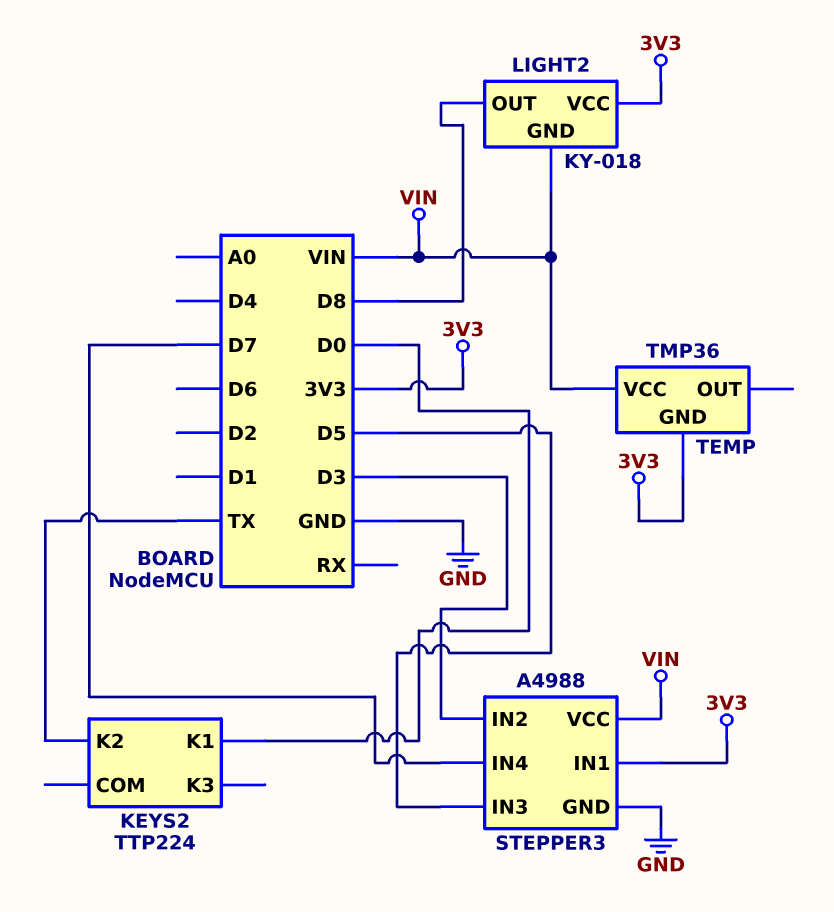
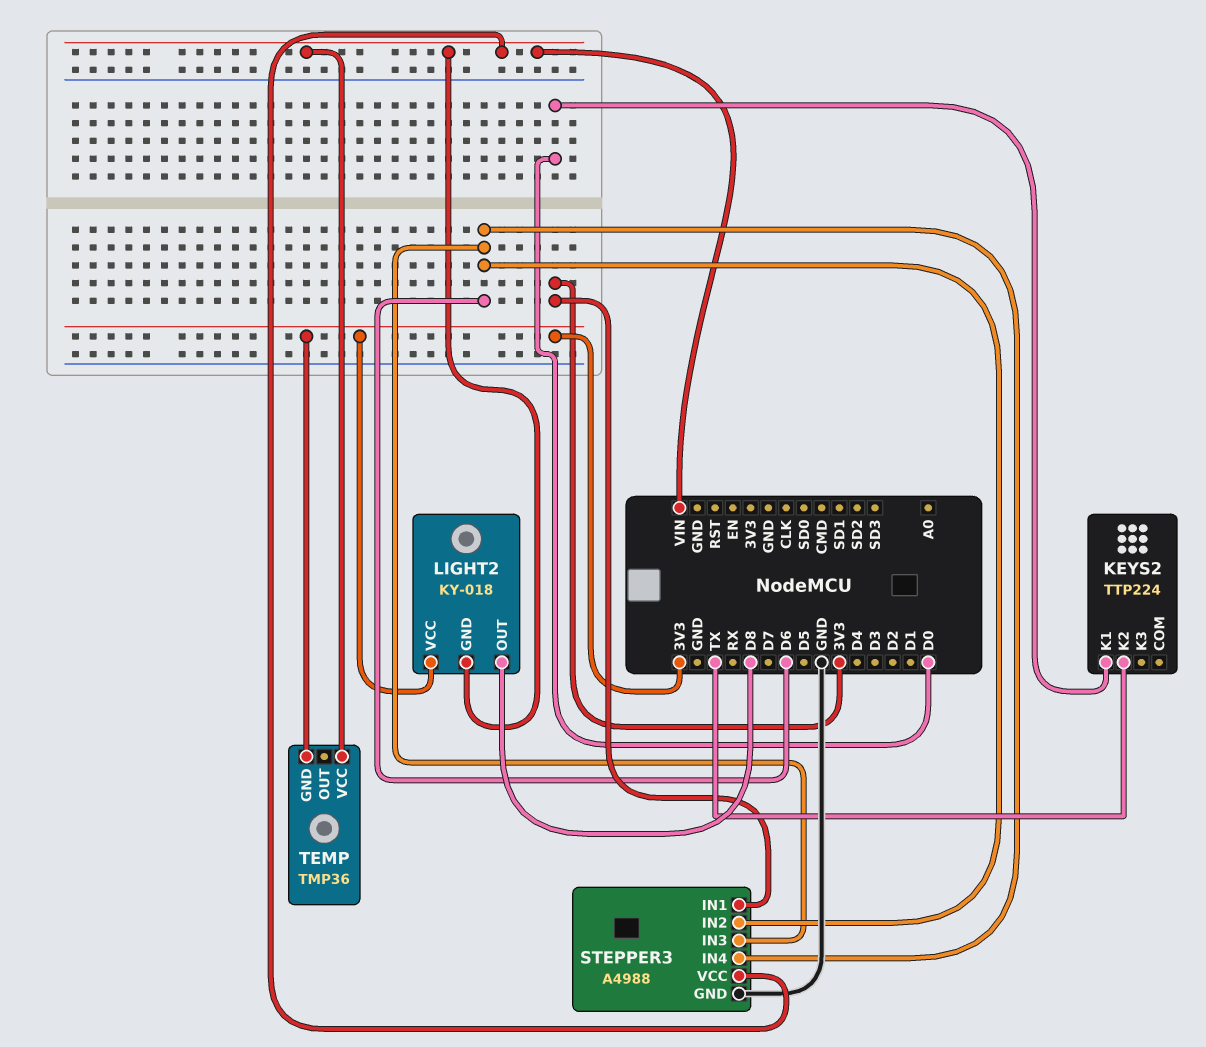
STEPPER3 pin IN2: D3 -> D6
STEPPER3 pin IN3: D5 -> D6
STEPPER3 pin IN4: D7 -> D6

